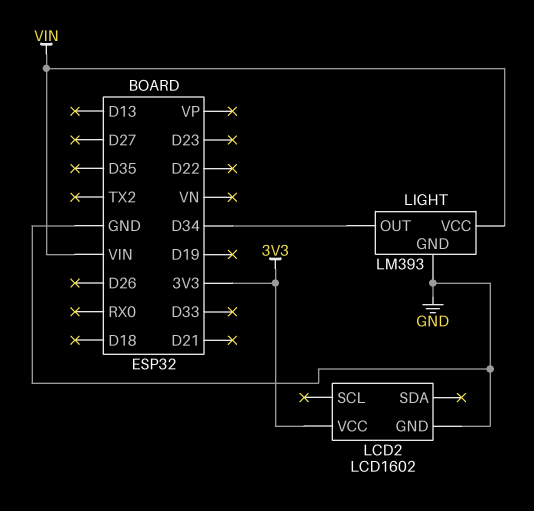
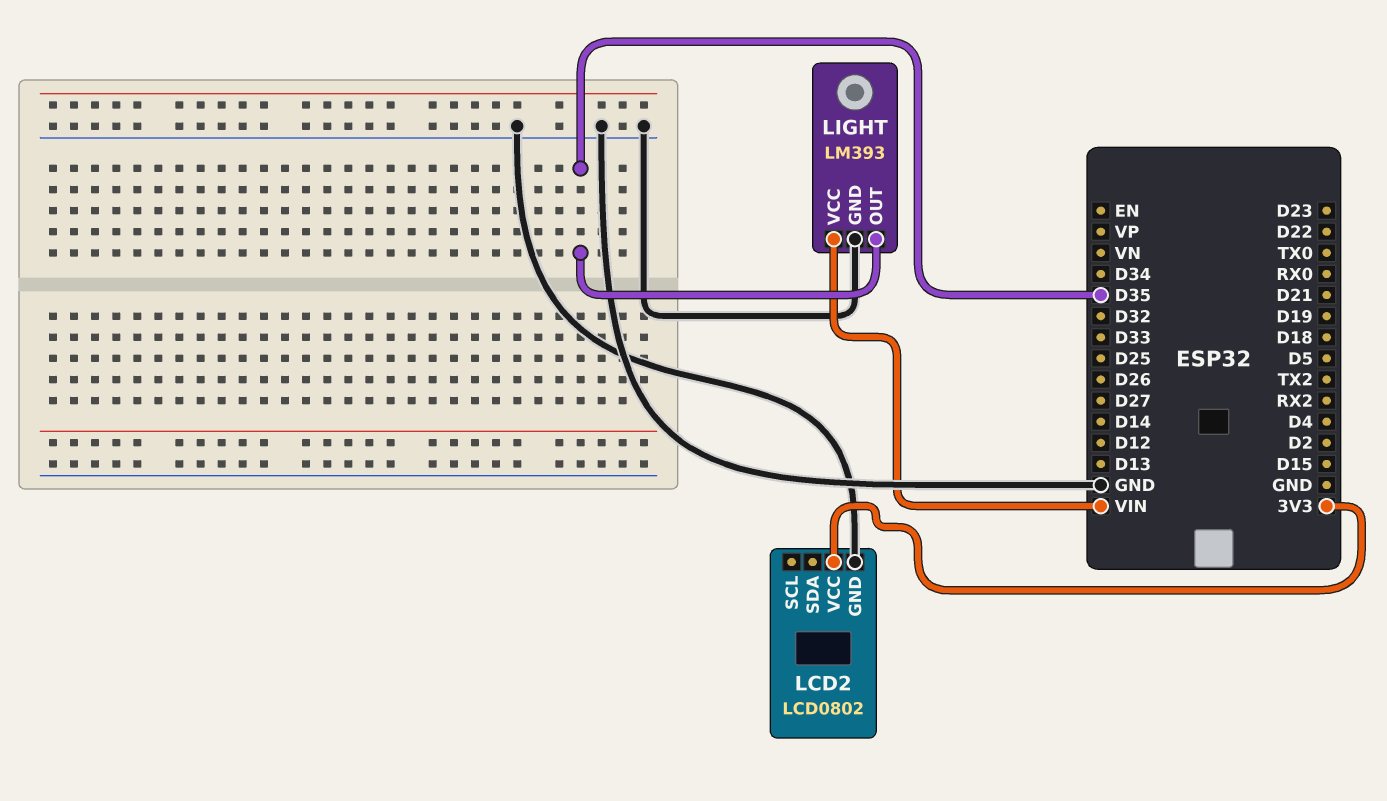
LCD2: LCD1602 -> LCD0802
LIGHT pin OUT: D34 -> D35

